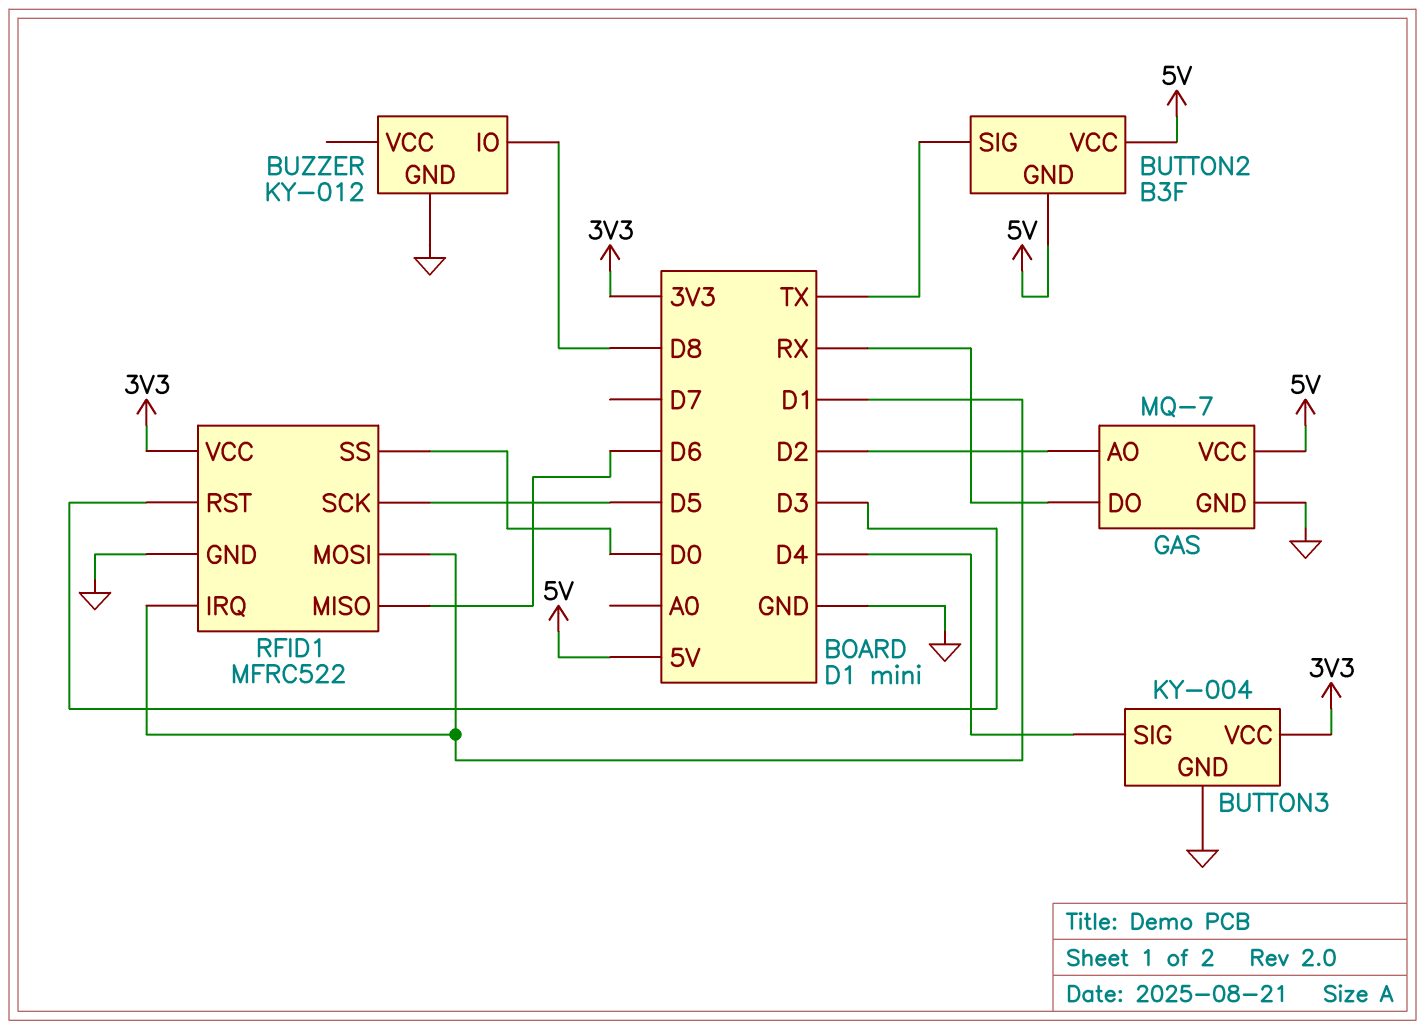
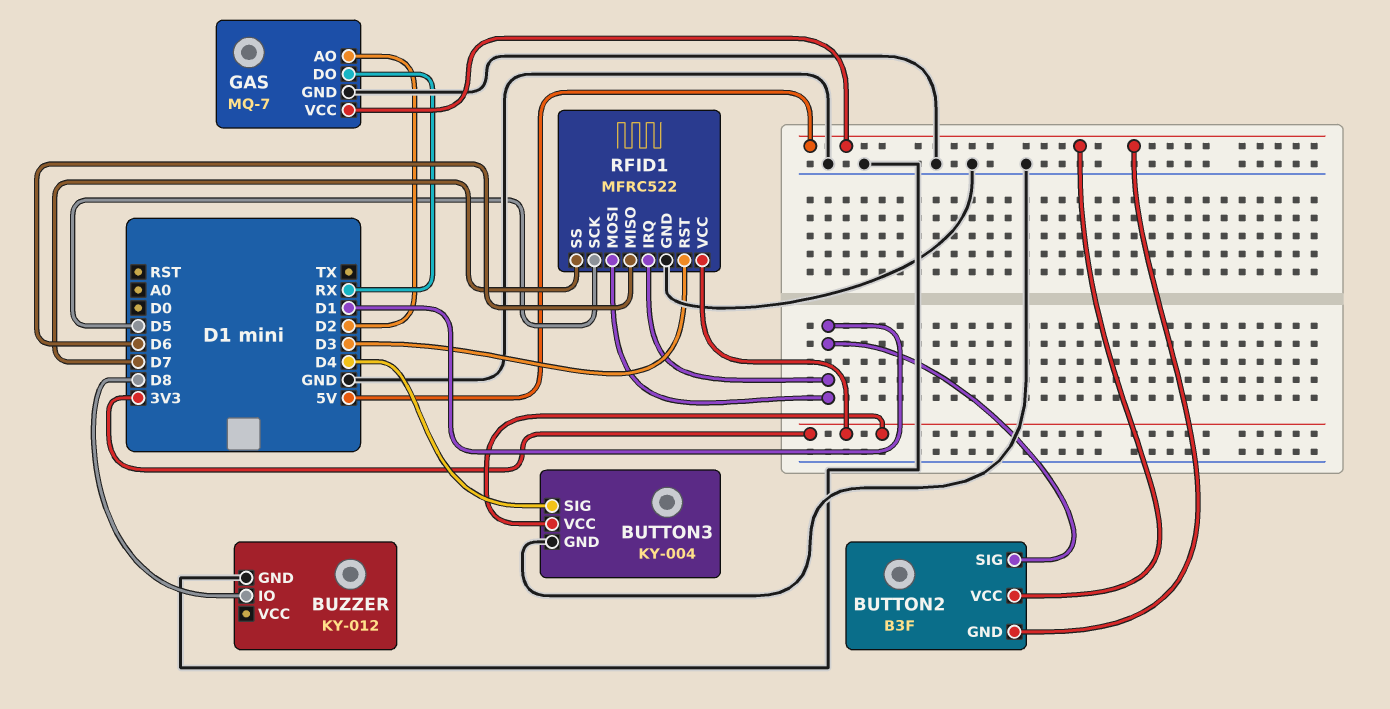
BUTTON2 pin SIG: TX -> D1
RFID1 pin SS: D0 -> D7

